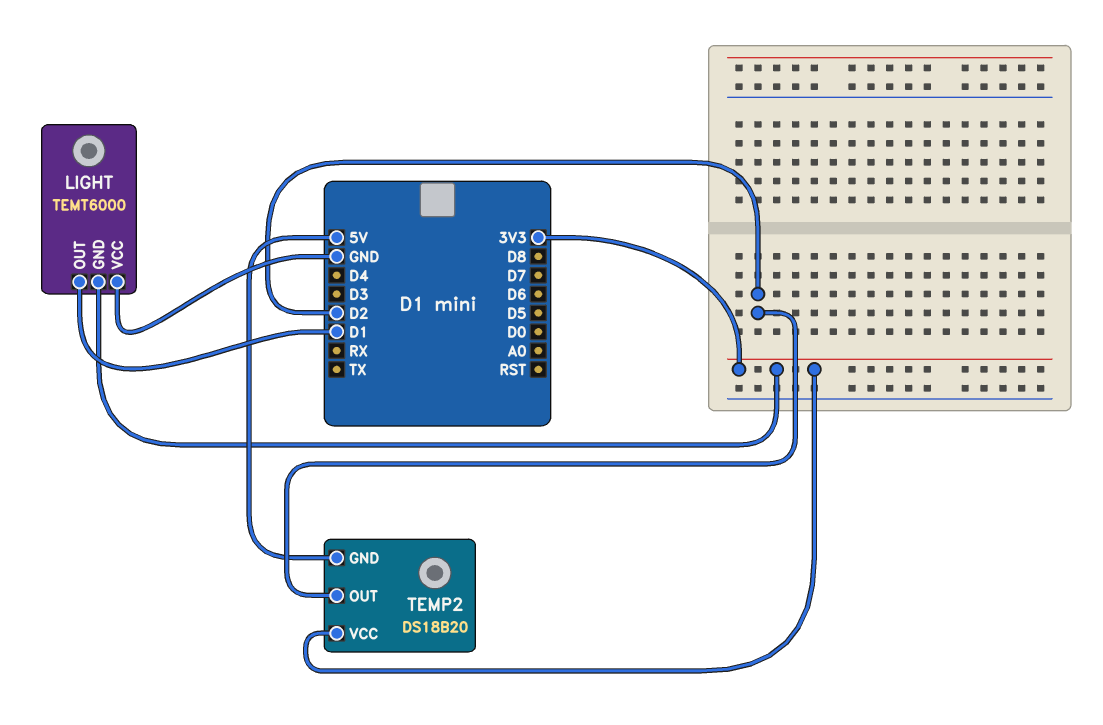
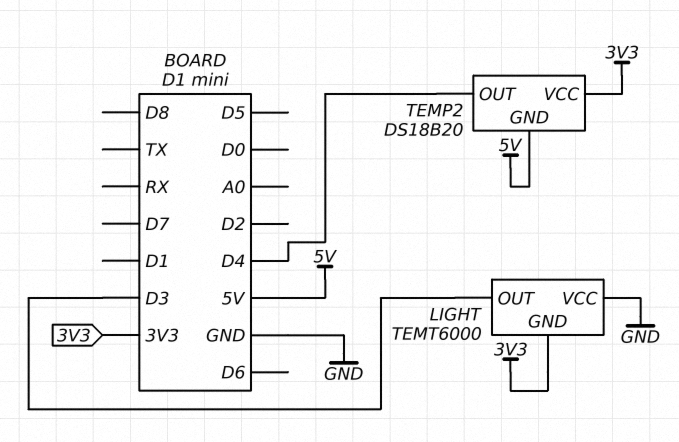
LIGHT pin OUT: D1 -> D3
TEMP2 pin OUT: D2 -> D4

